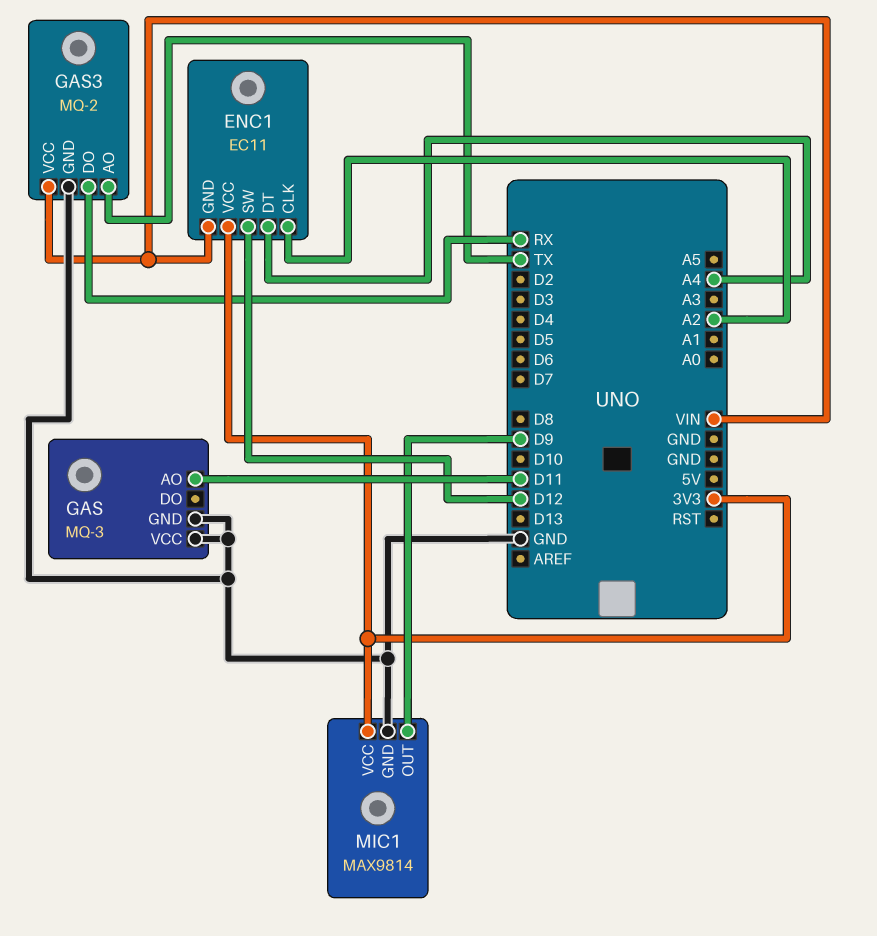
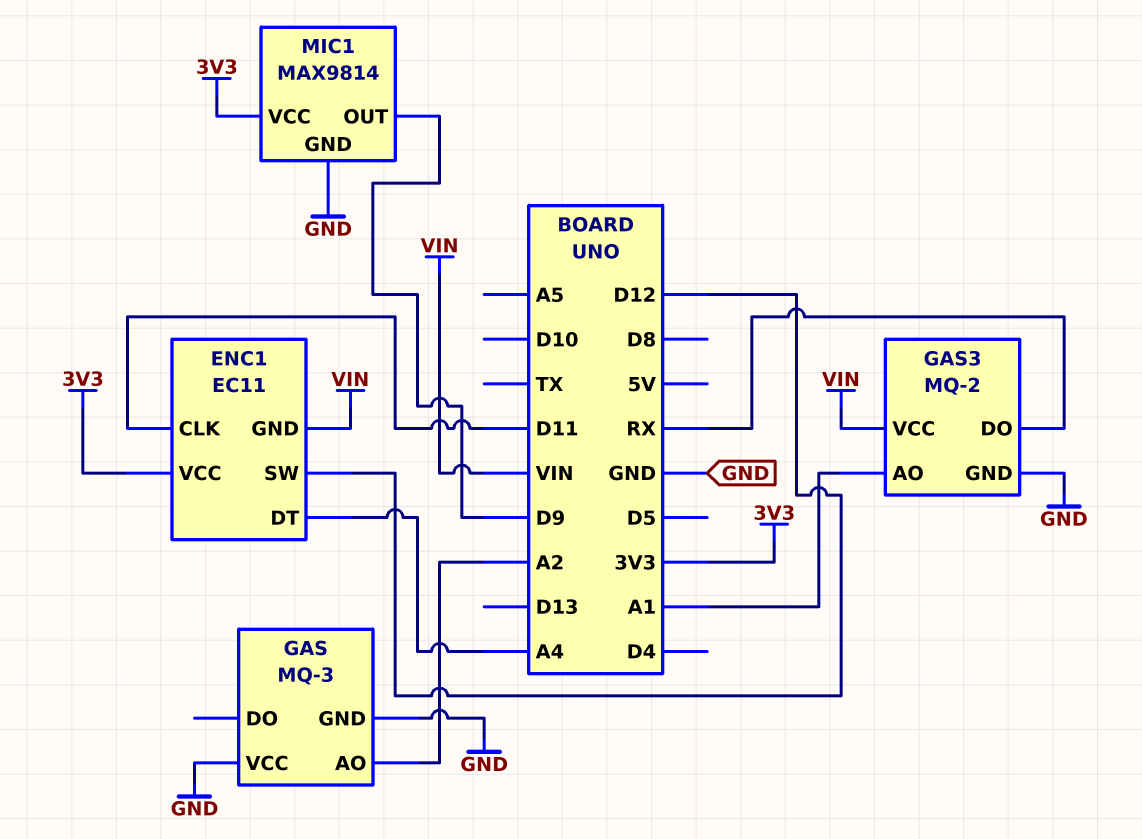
ENC1 pin CLK: A2 -> D11
GAS pin AO: D11 -> A2
GAS3 pin AO: TX -> A1

